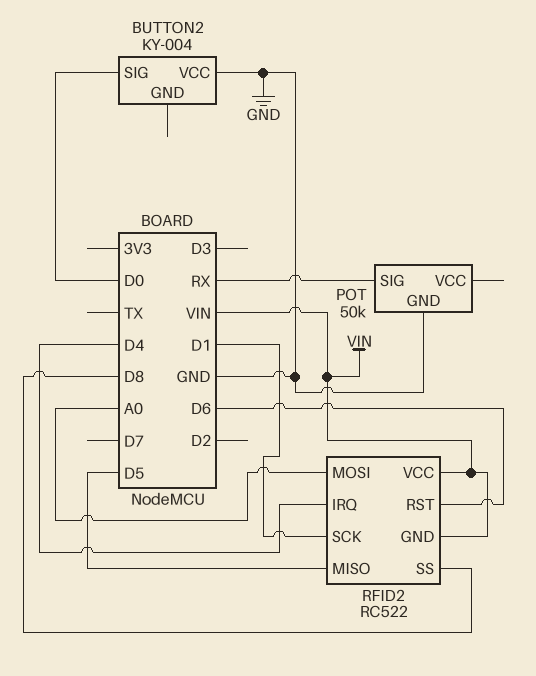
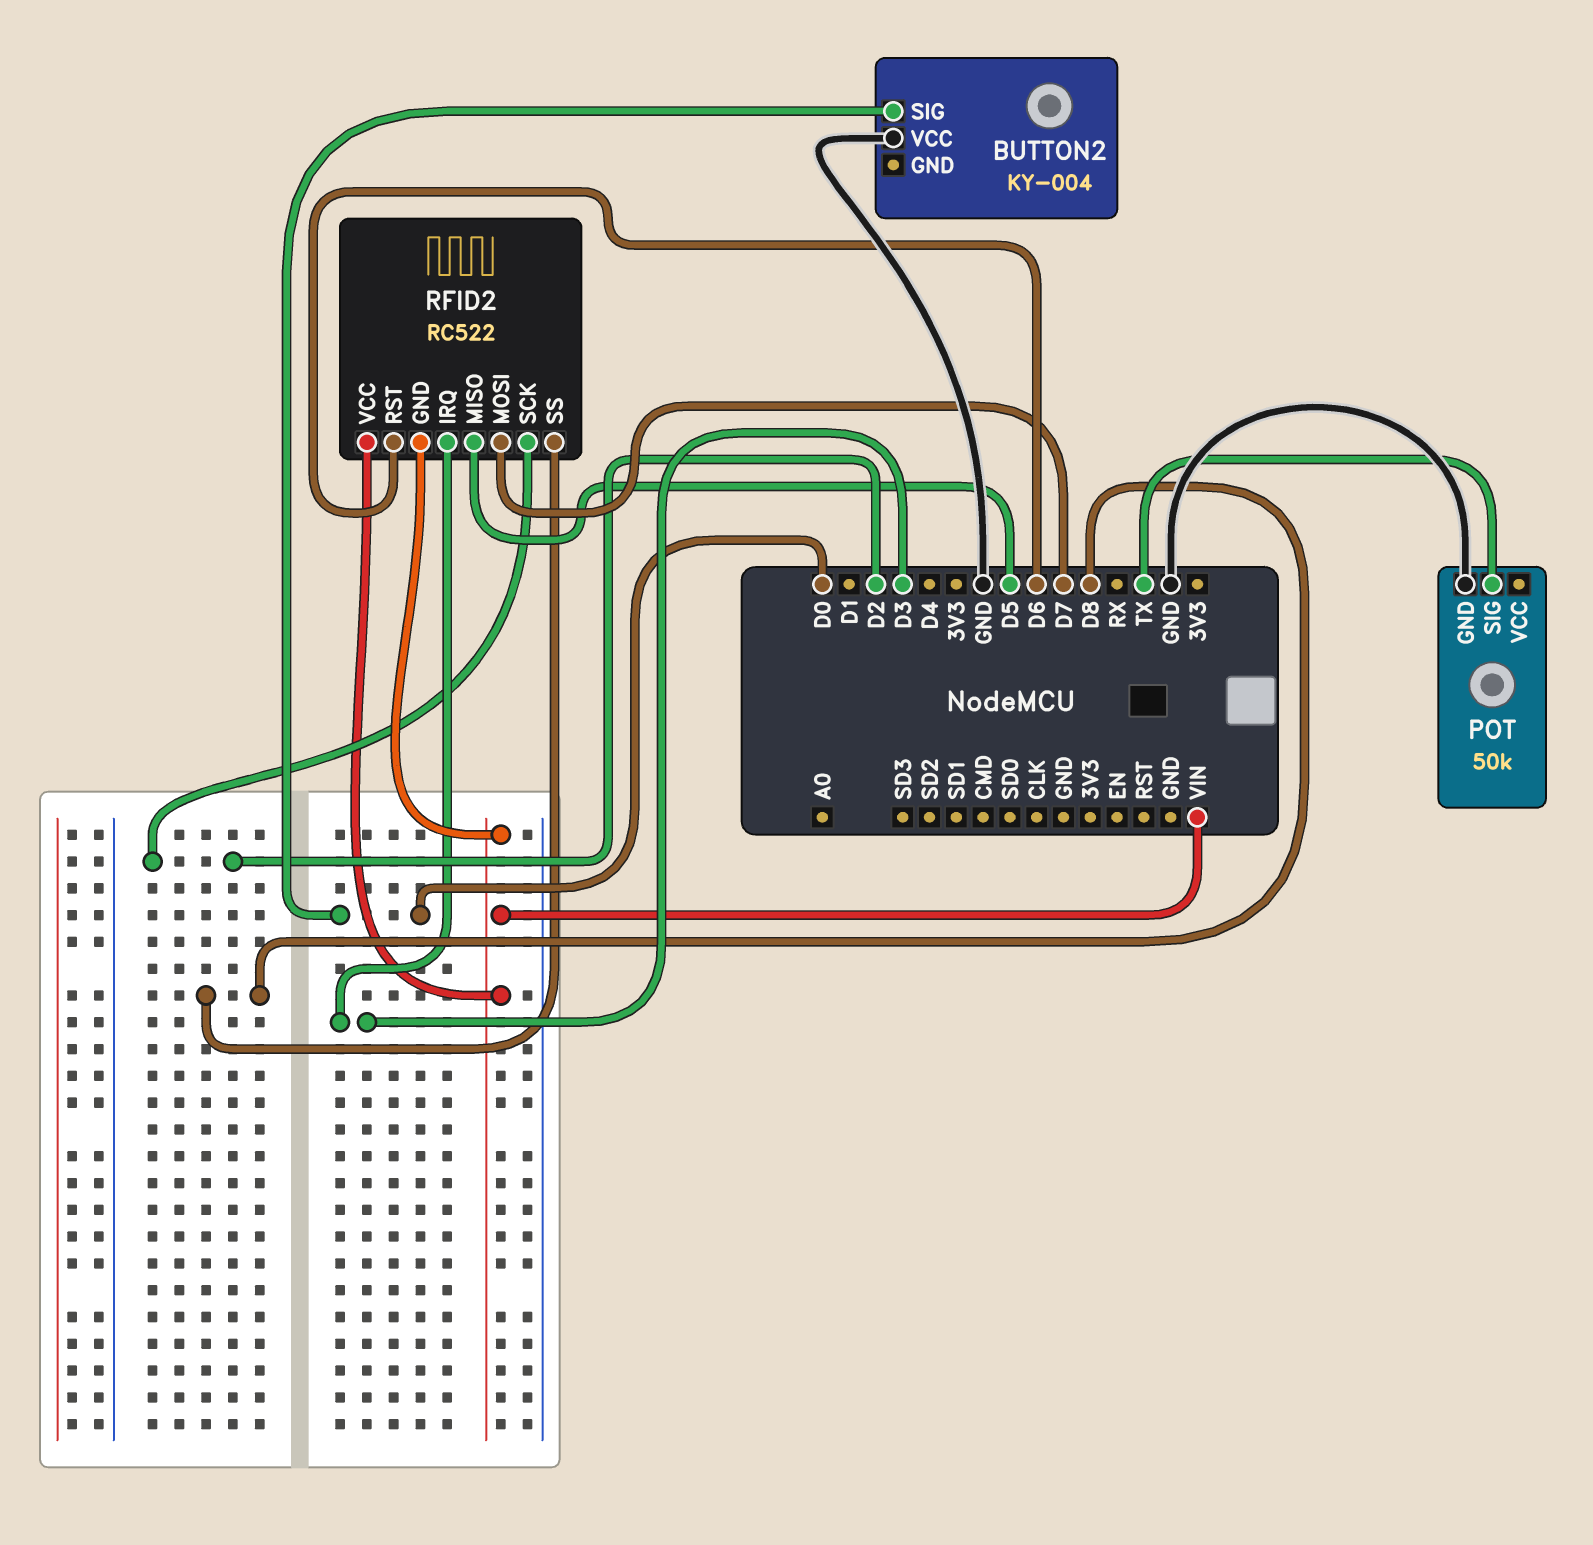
POT pin SIG: RX -> TX
RFID2 pin IRQ: D4 -> D3
RFID2 pin MOSI: A0 -> D7
RFID2 pin SCK: D1 -> D2

